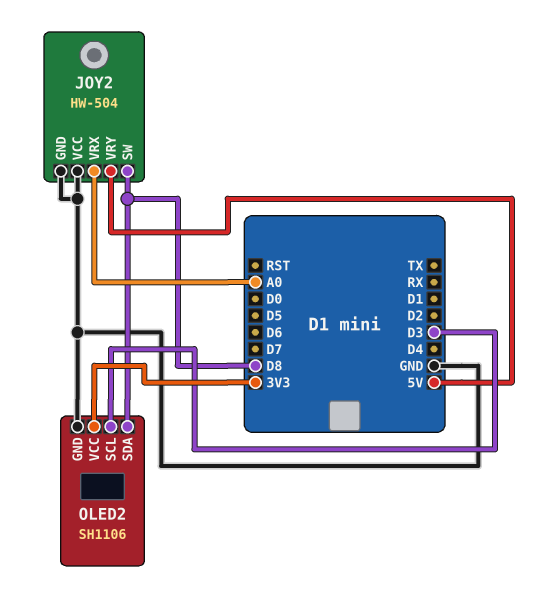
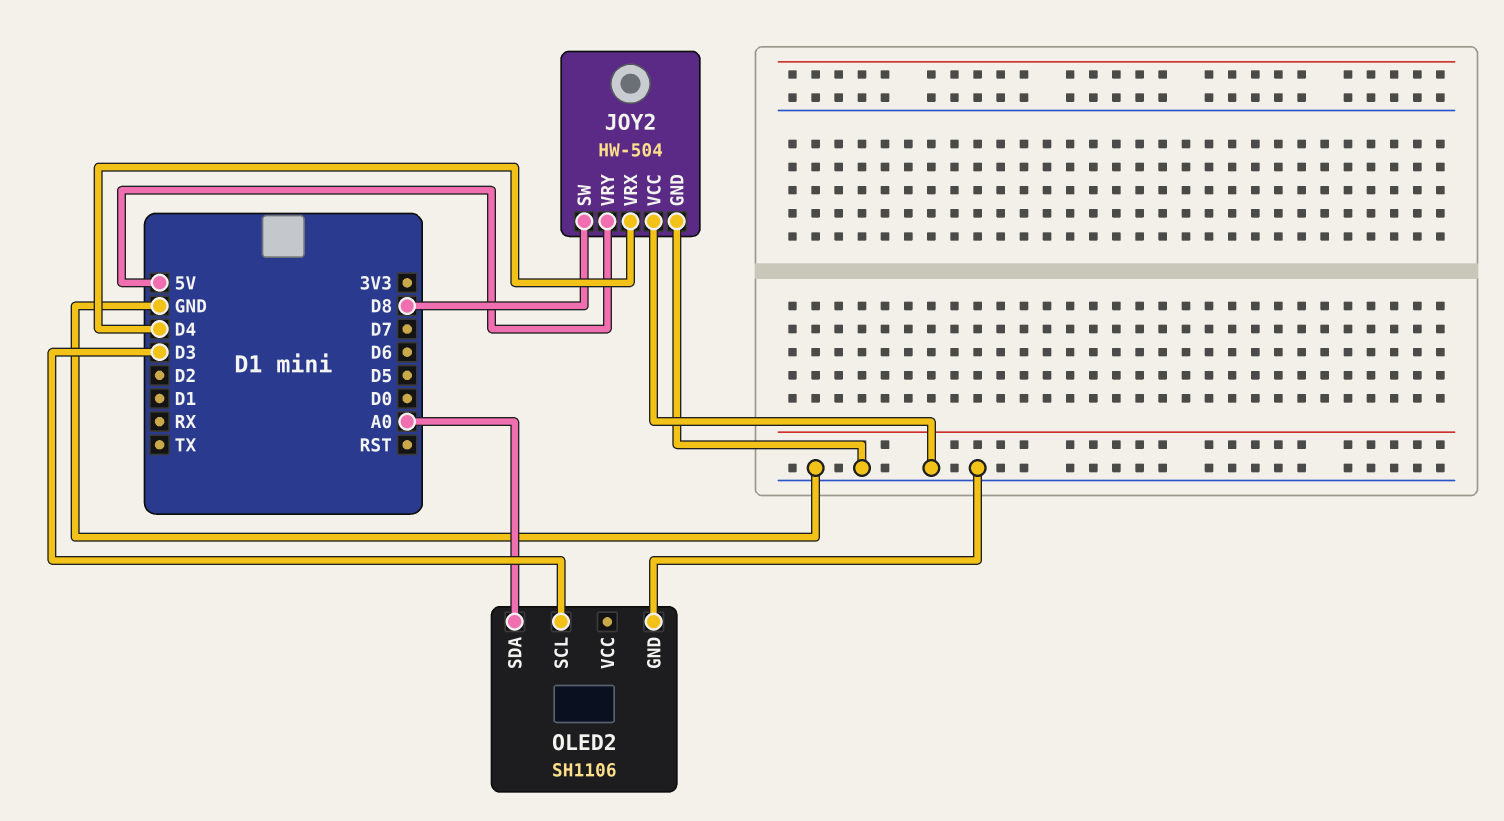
JOY2 pin VRX: A0 -> D4
OLED2 pin SDA: D8 -> A0
OLED2 pin VCC: 3V3 -> none

